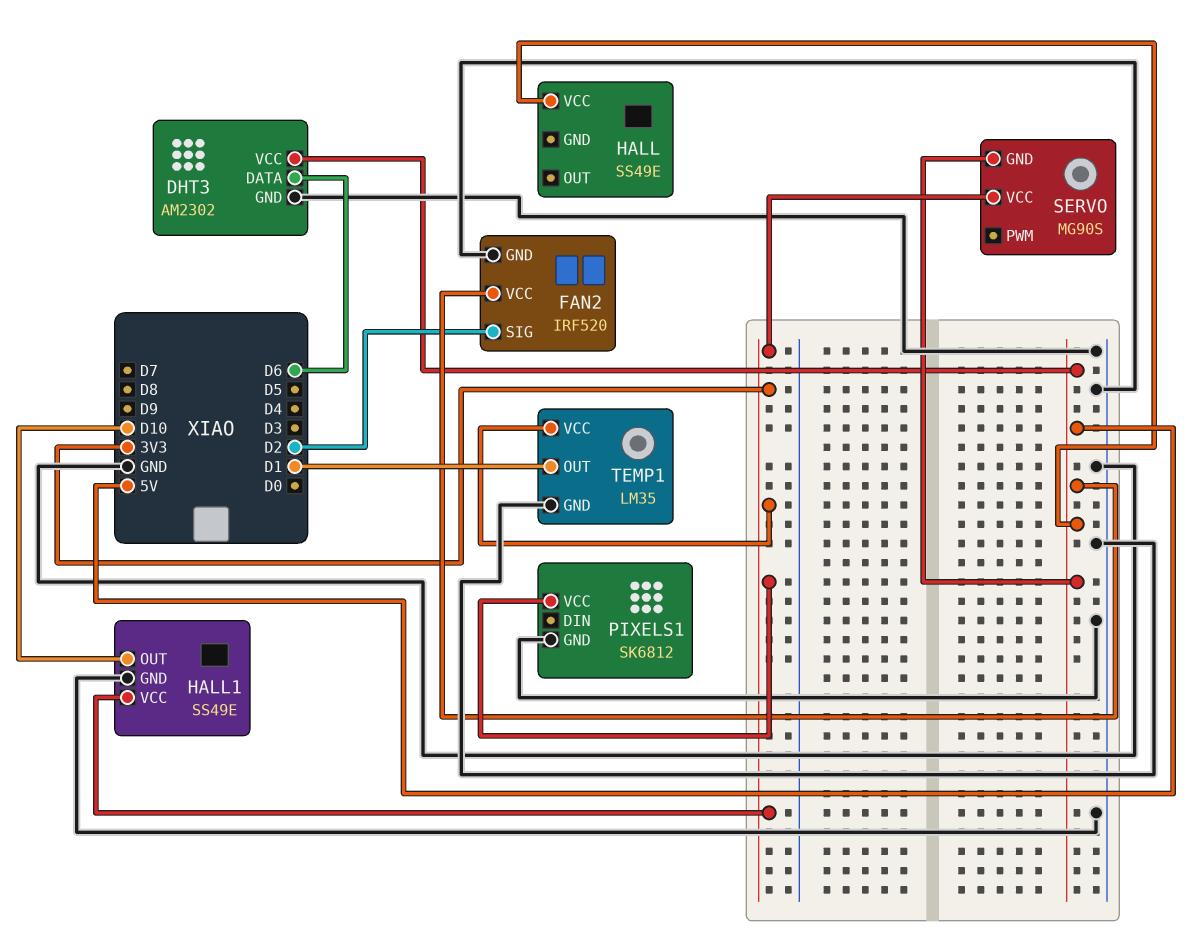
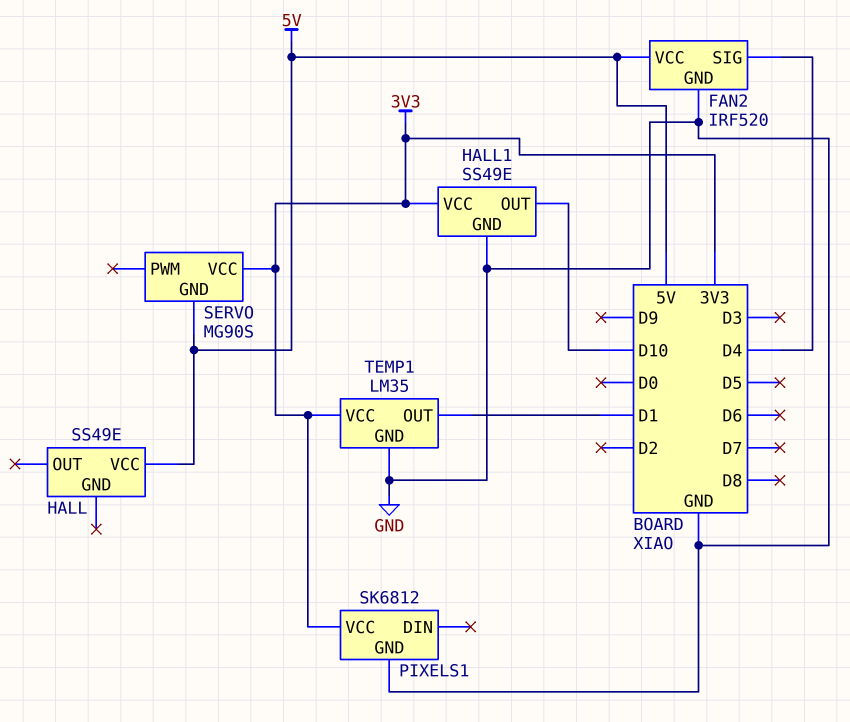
DHT3: AM2302 -> none
DHT3 pin DATA: D6 -> none
DHT3 pin GND: GND -> none
DHT3 pin VCC: 5V -> none
FAN2 pin SIG: D2 -> D4

